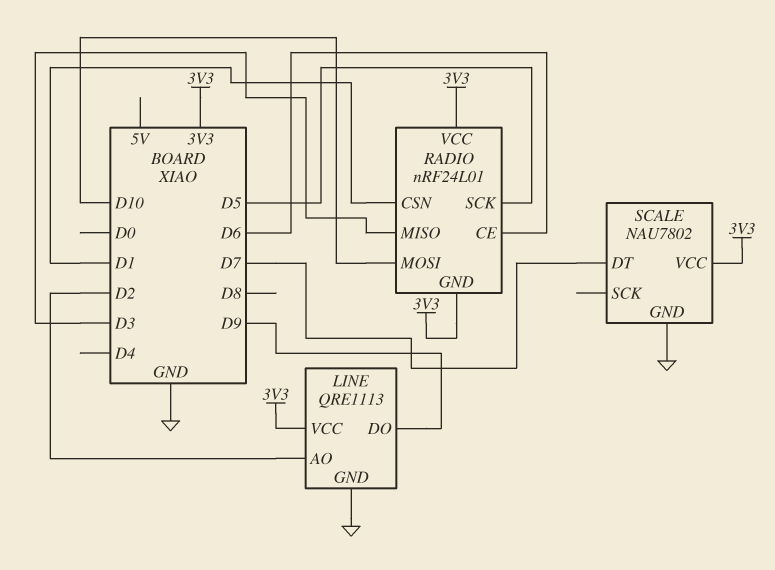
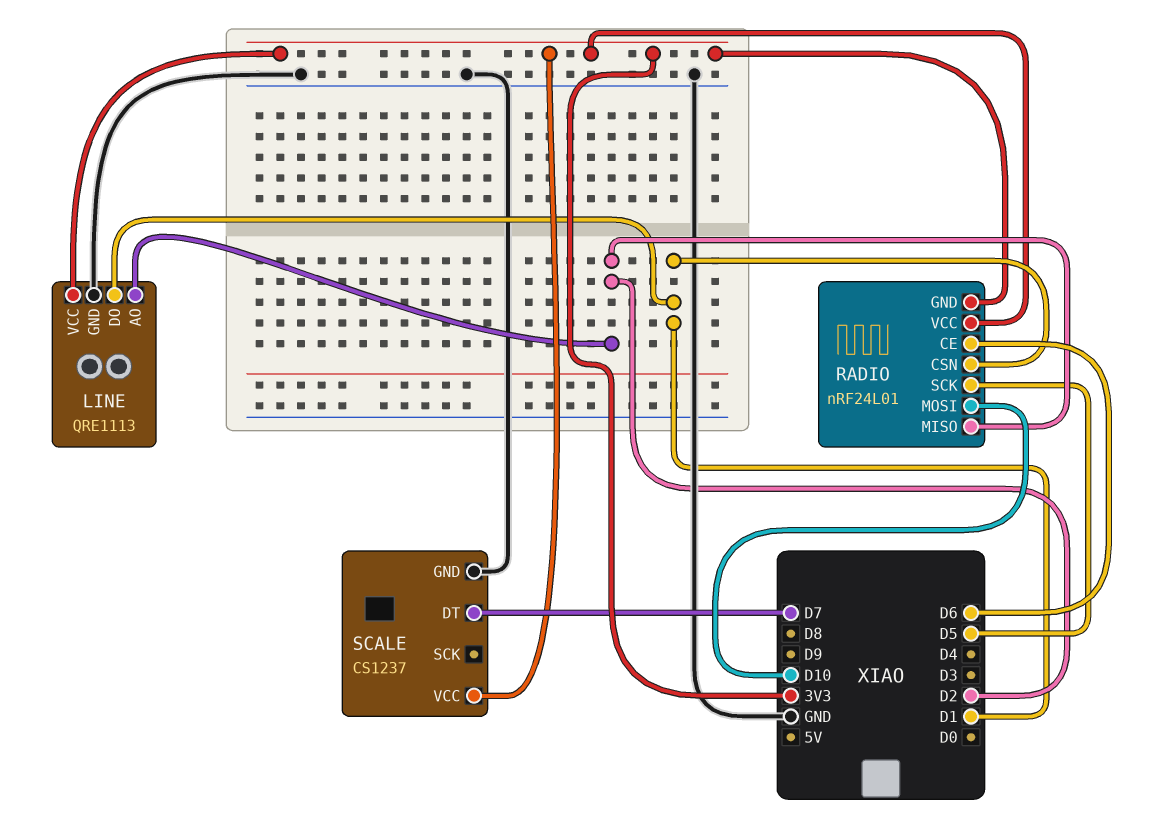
LINE pin DO: D9 -> D1
RADIO pin MISO: D3 -> D2
SCALE: NAU7802 -> CS1237

